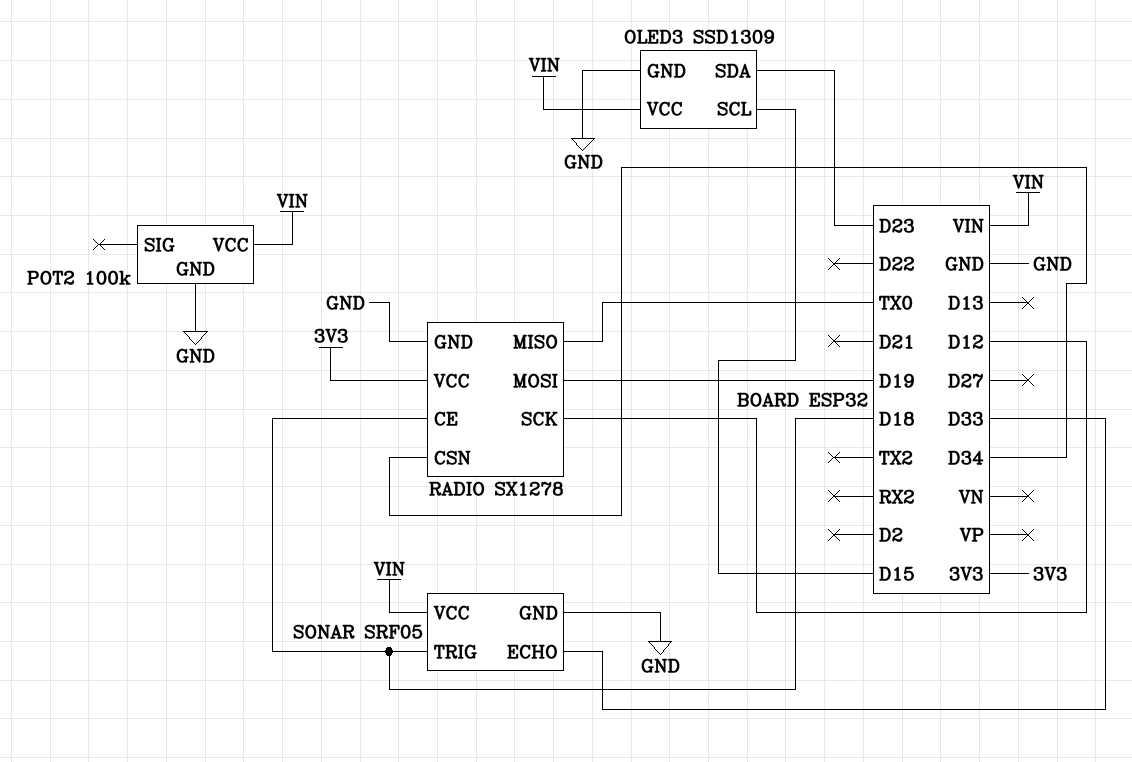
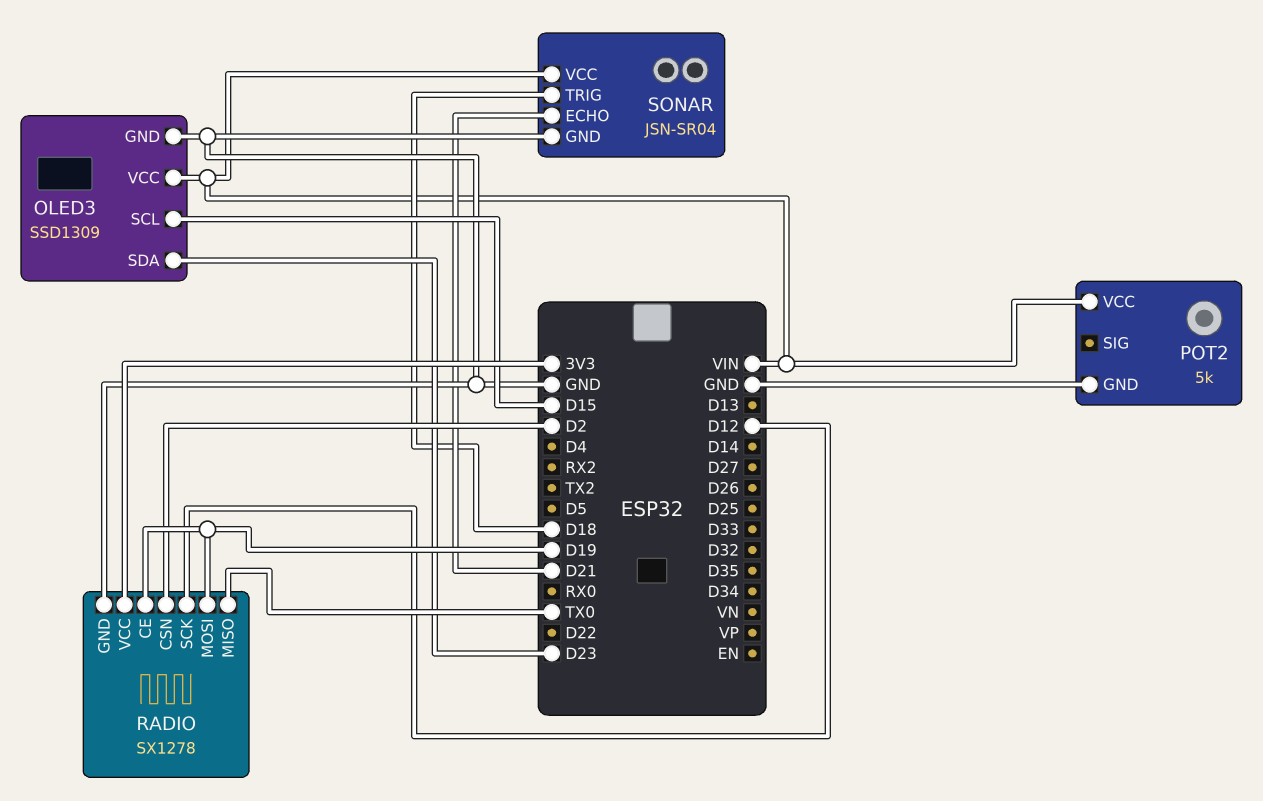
POT2: 100k -> 5k
RADIO pin CE: D18 -> D19
RADIO pin CSN: D34 -> D2
SONAR: SRF05 -> JSN-SR04
SONAR pin ECHO: D33 -> D21

